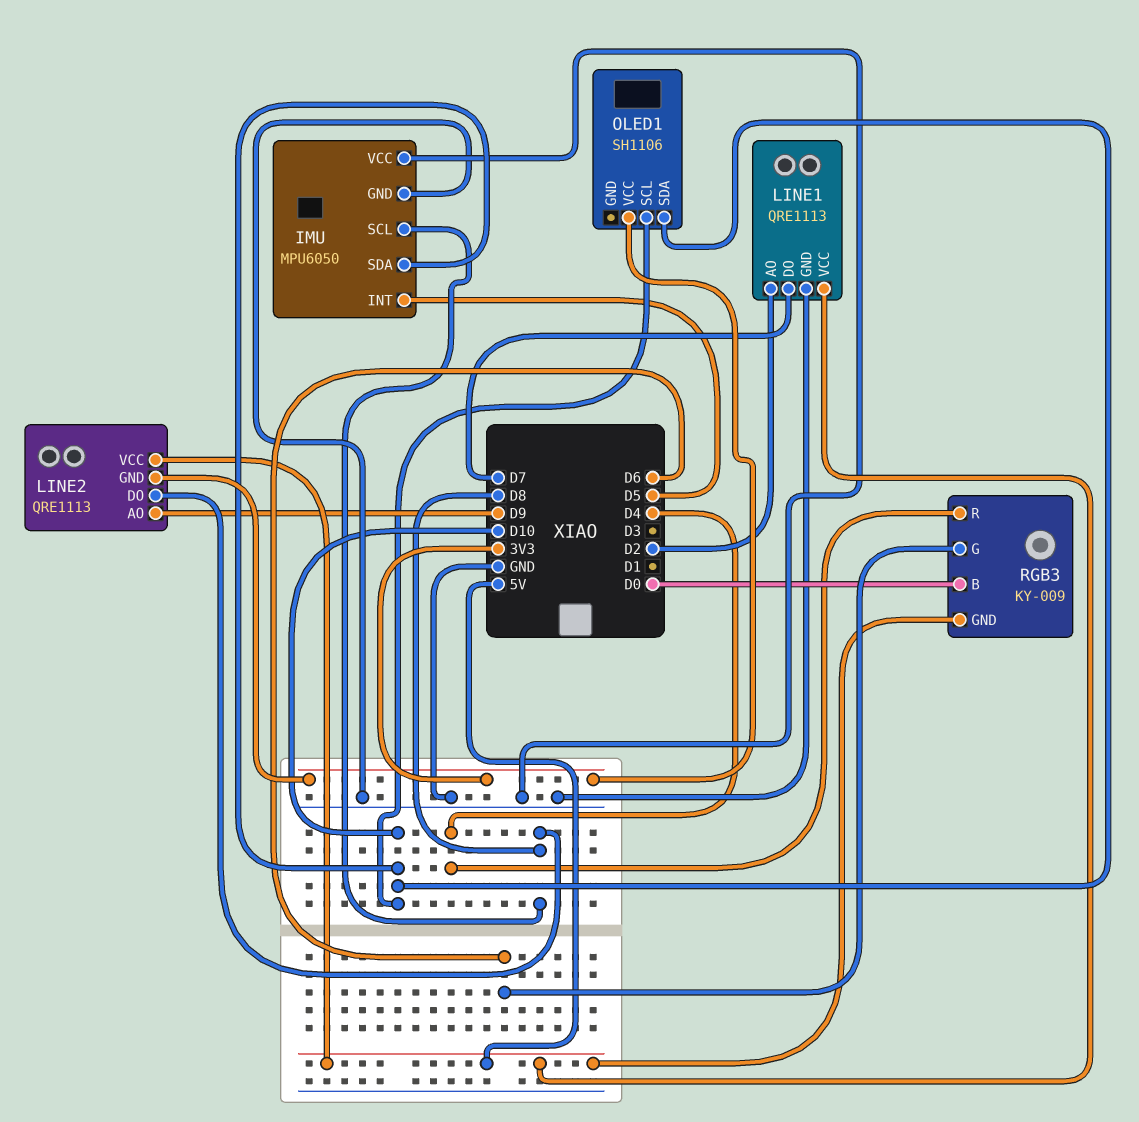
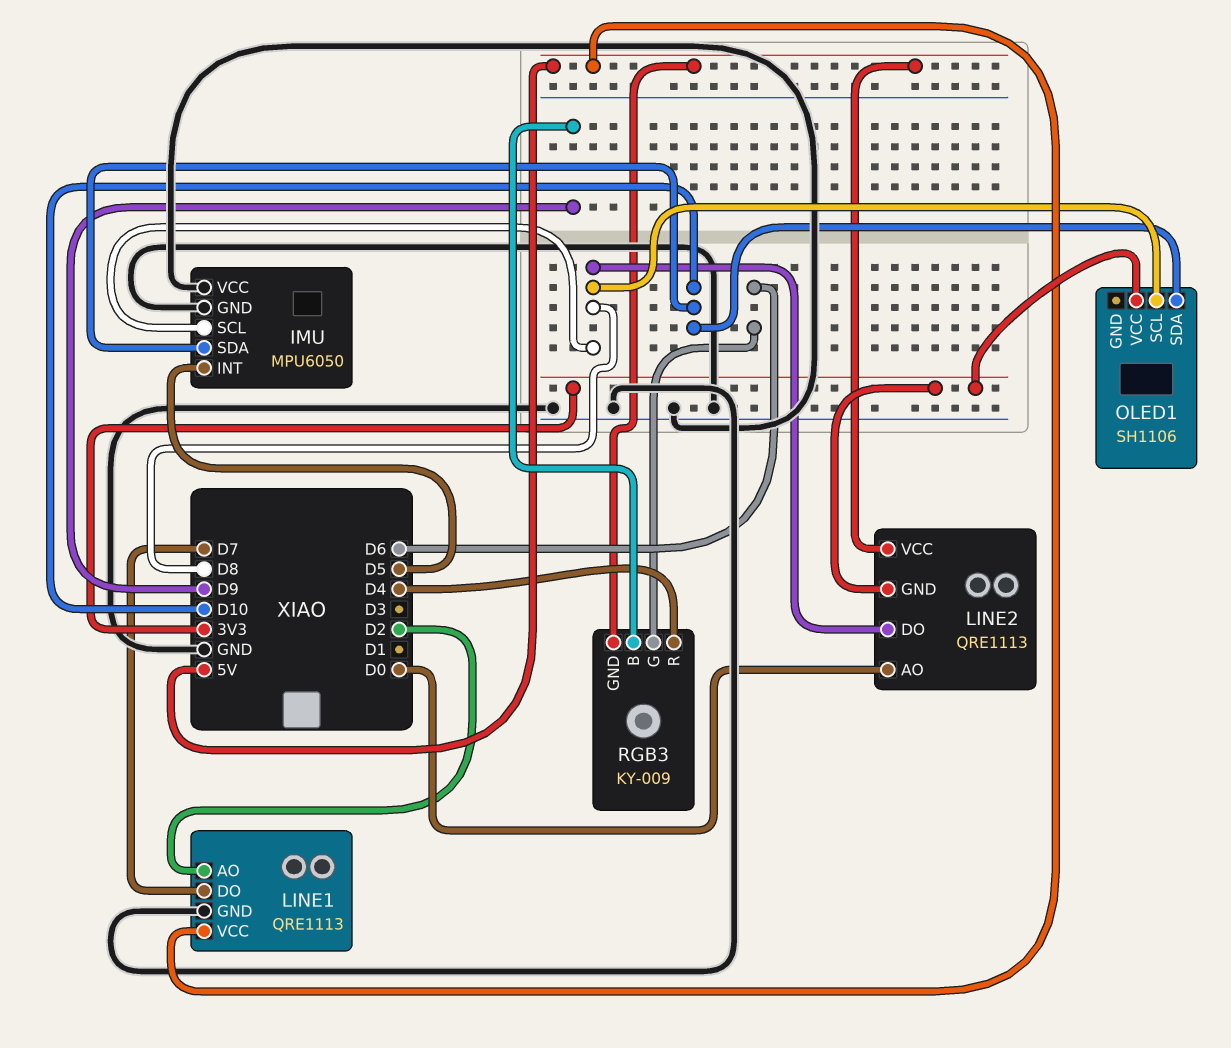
LINE2 pin AO: D9 -> D0
OLED1 pin SCL: D10 -> D8
RGB3 pin B: D0 -> D9

